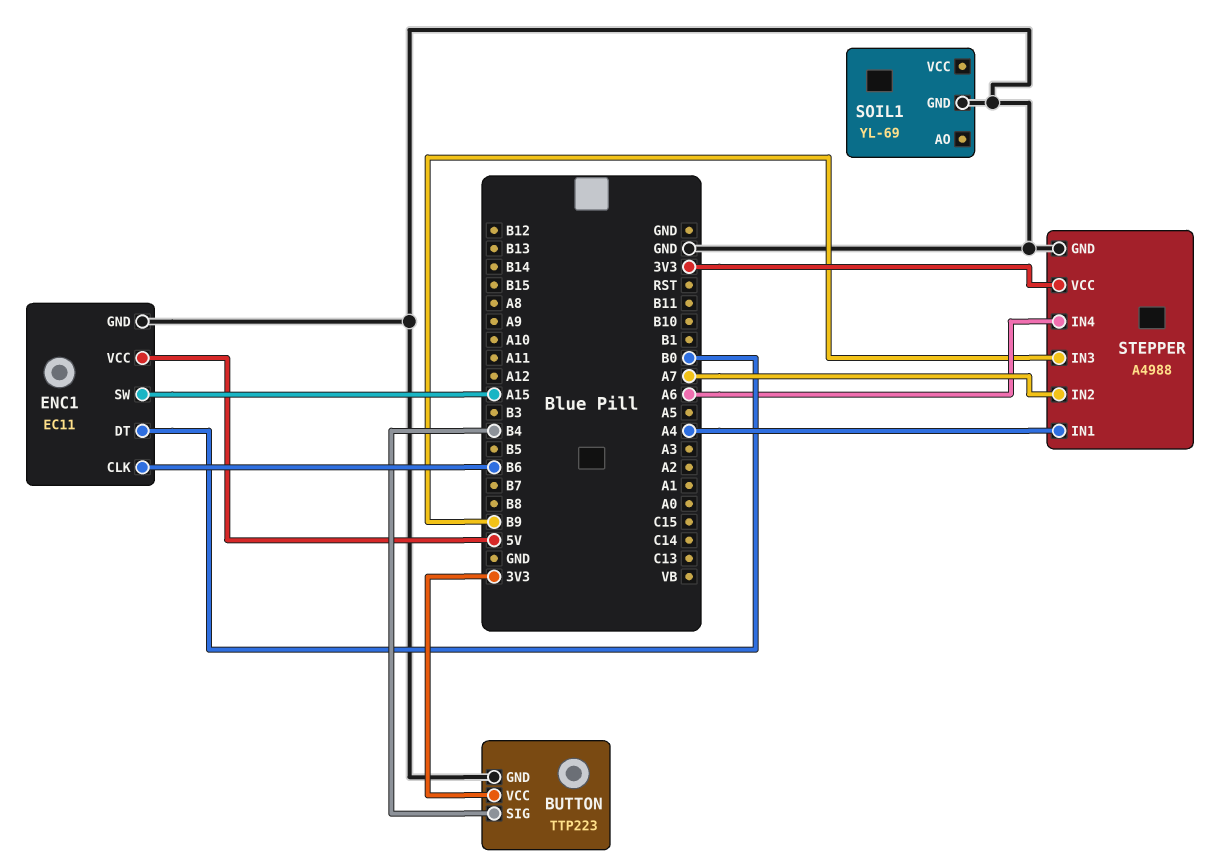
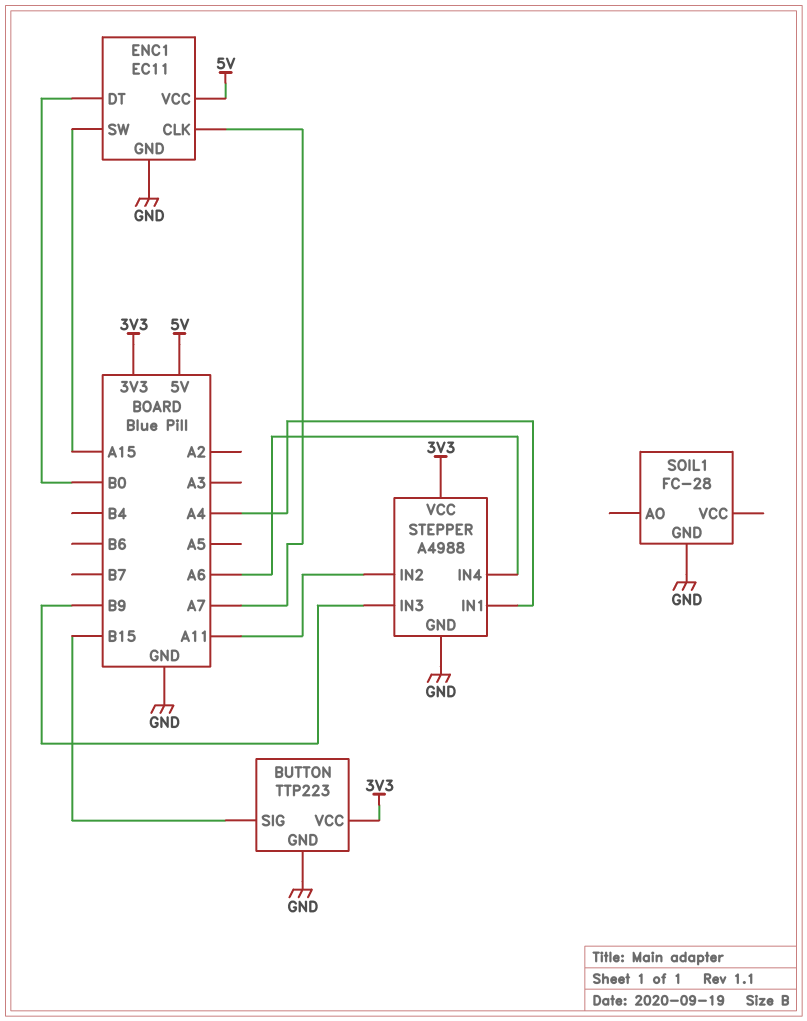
BUTTON pin SIG: B4 -> B15
ENC1 pin CLK: B6 -> A7
SOIL1: YL-69 -> FC-28
STEPPER pin IN2: A7 -> A11

